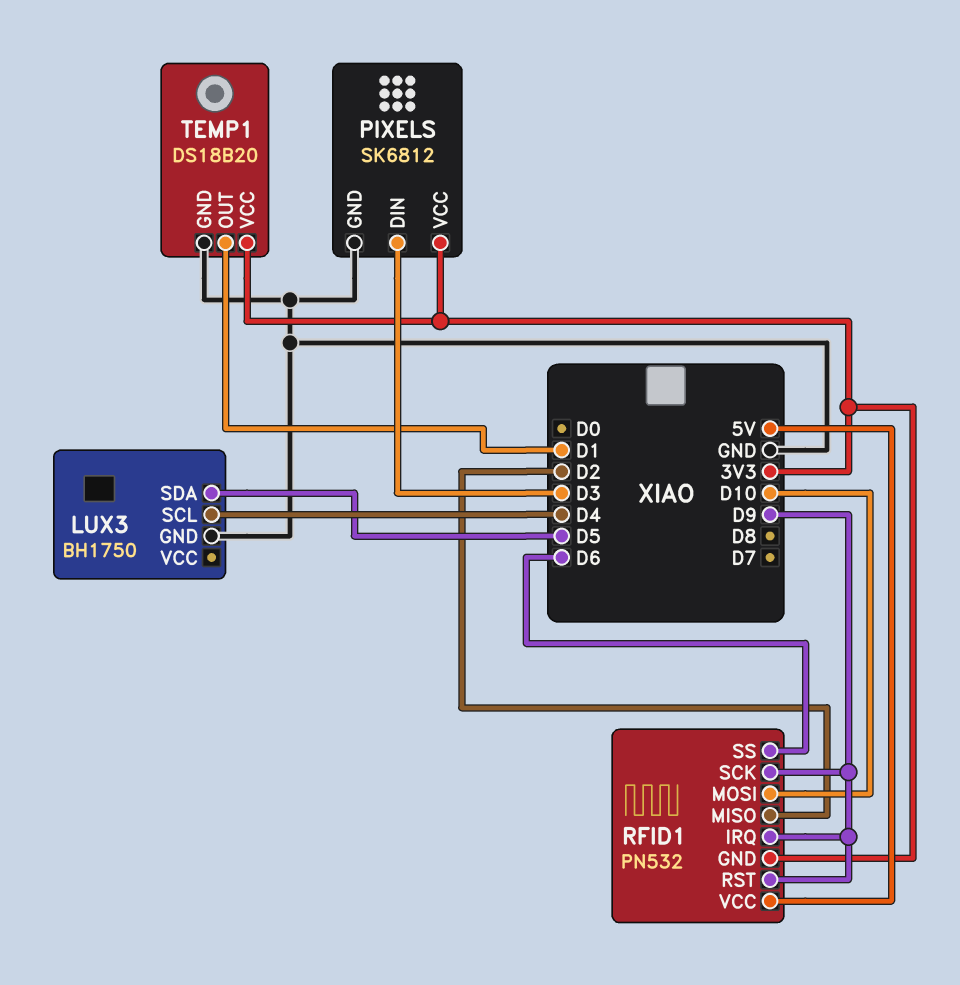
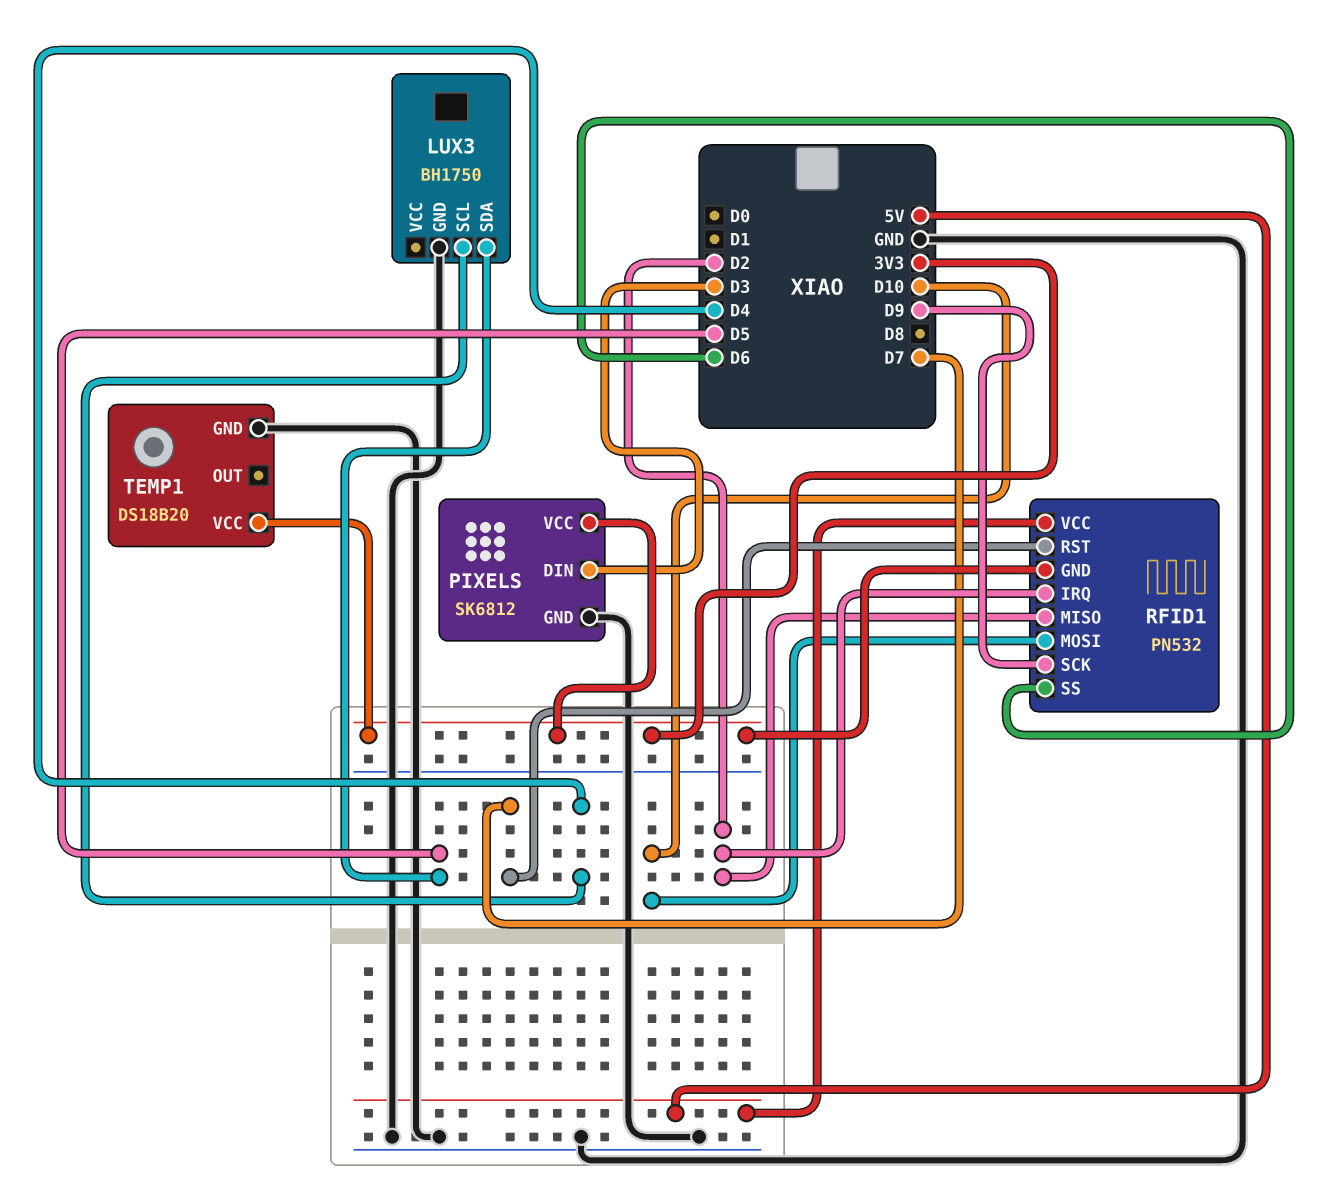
RFID1 pin IRQ: D9 -> D2
RFID1 pin RST: D9 -> D7
TEMP1 pin OUT: D1 -> none

